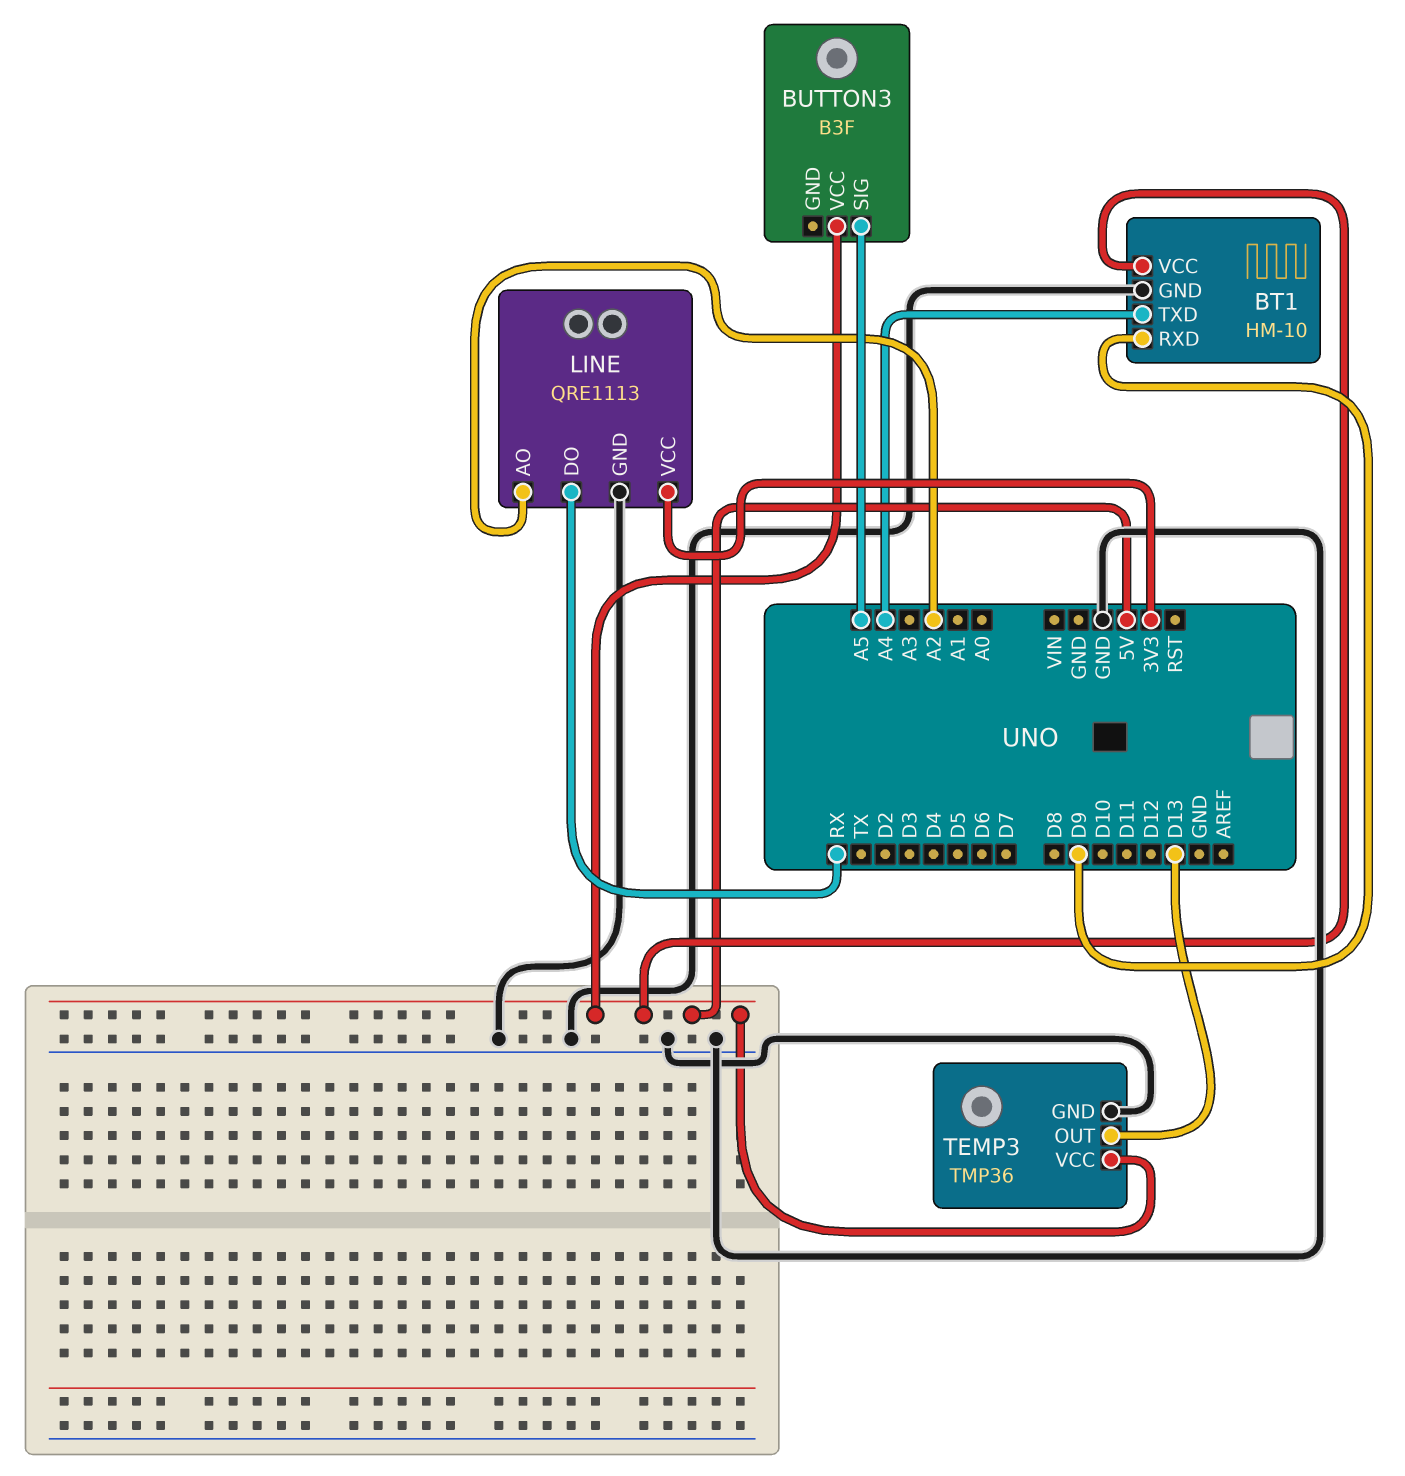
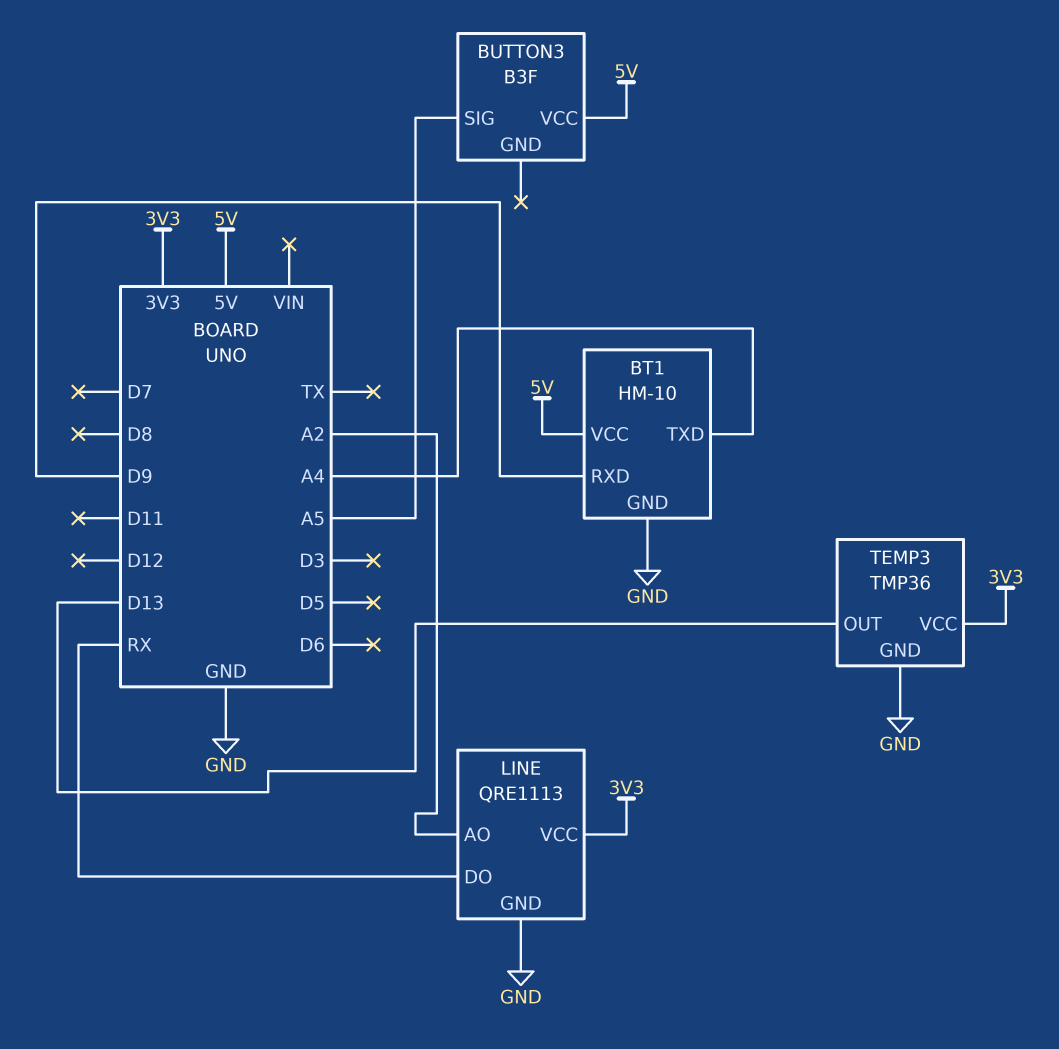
TEMP3 pin VCC: 5V -> 3V3

